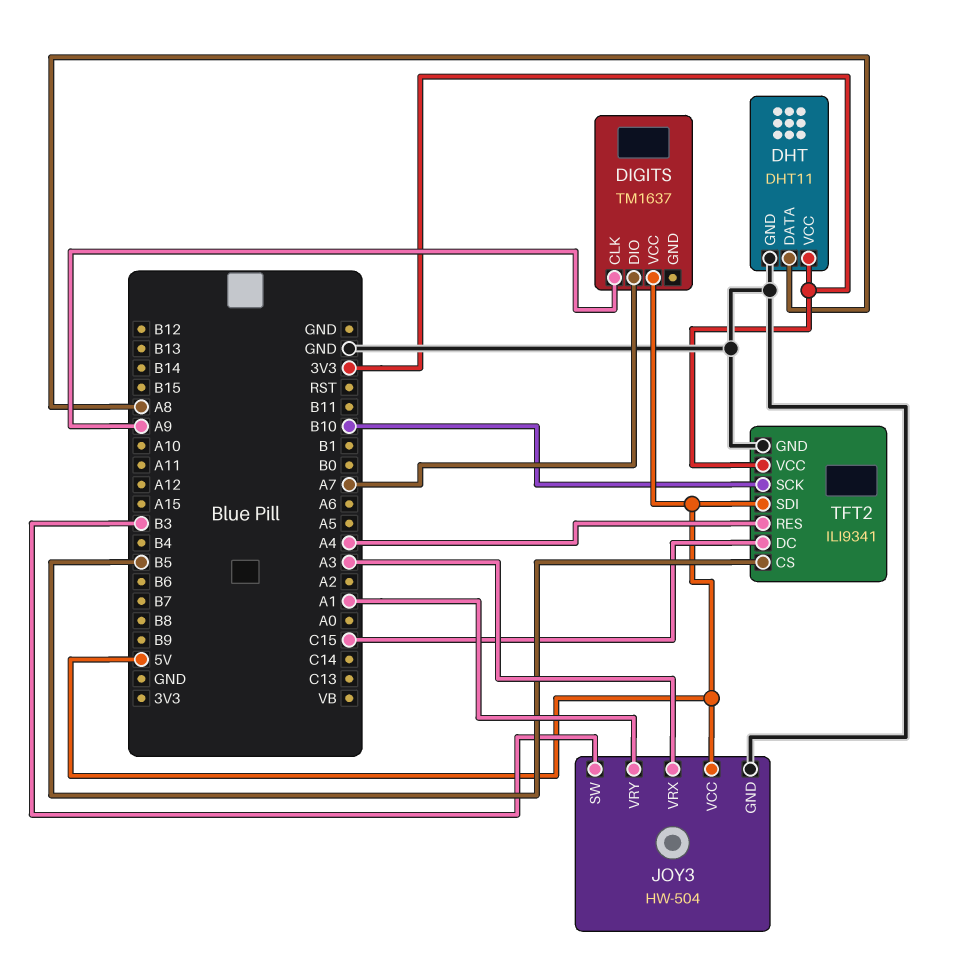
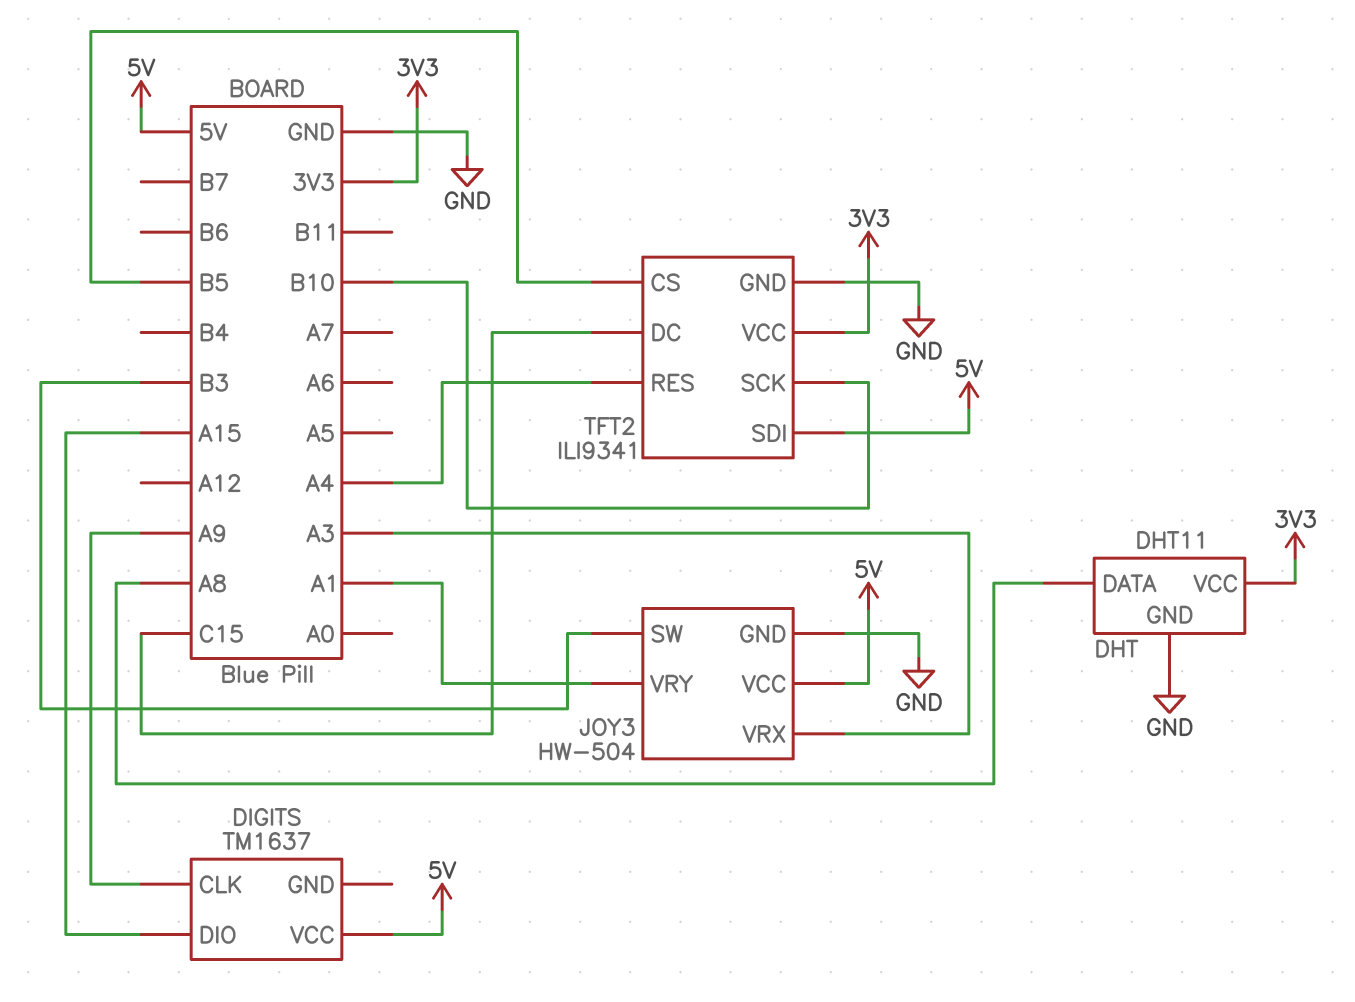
DIGITS pin DIO: A7 -> A15

